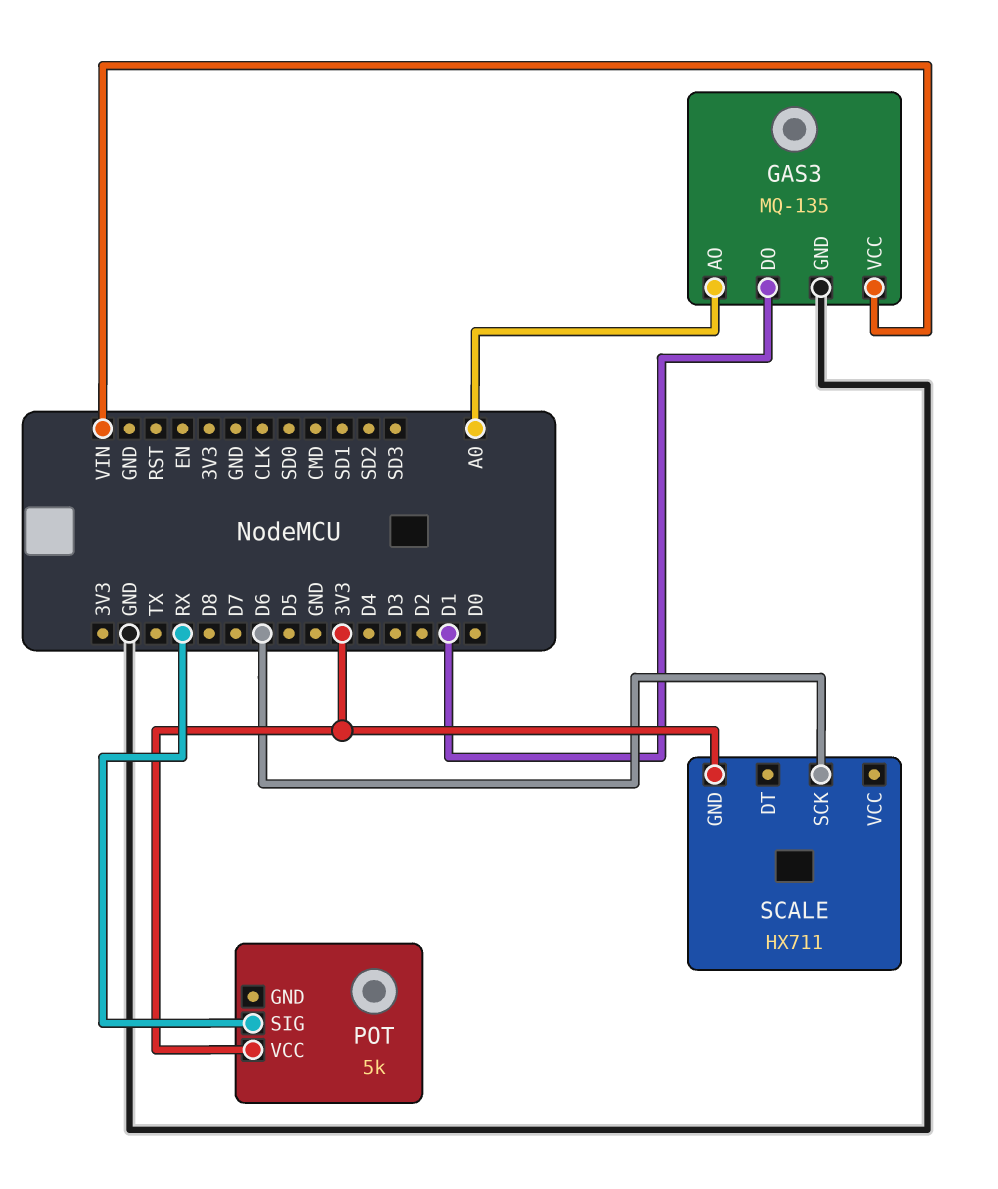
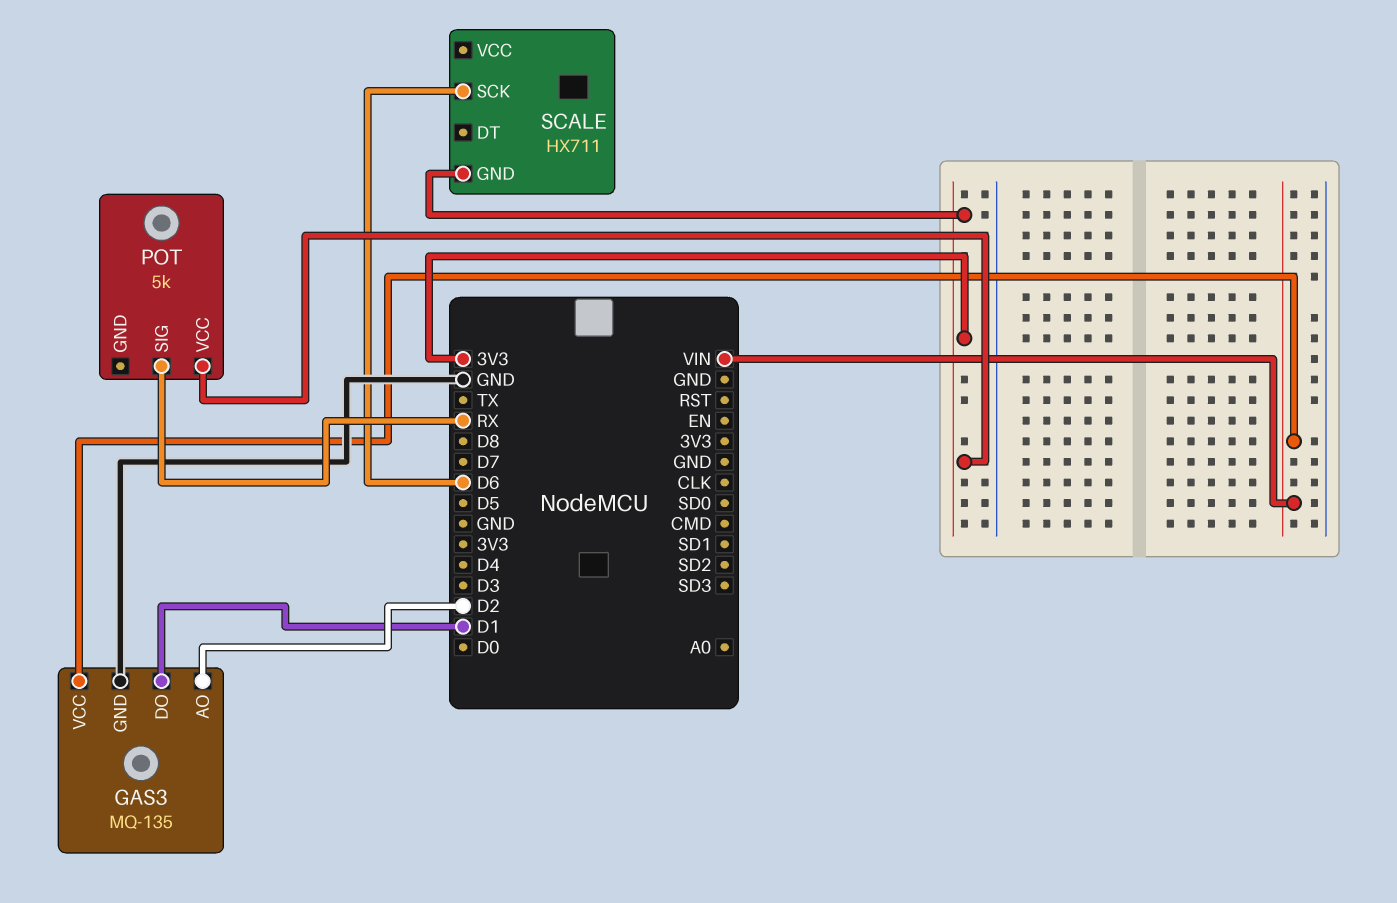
GAS3 pin AO: A0 -> D2

